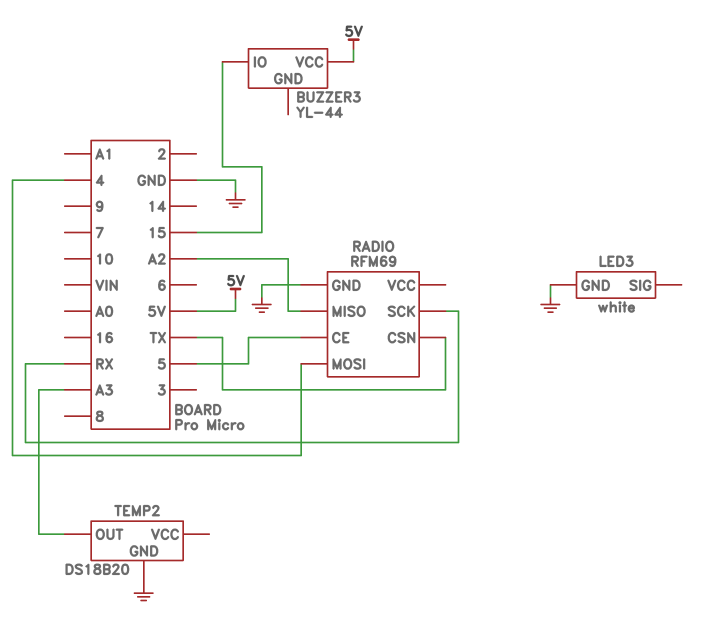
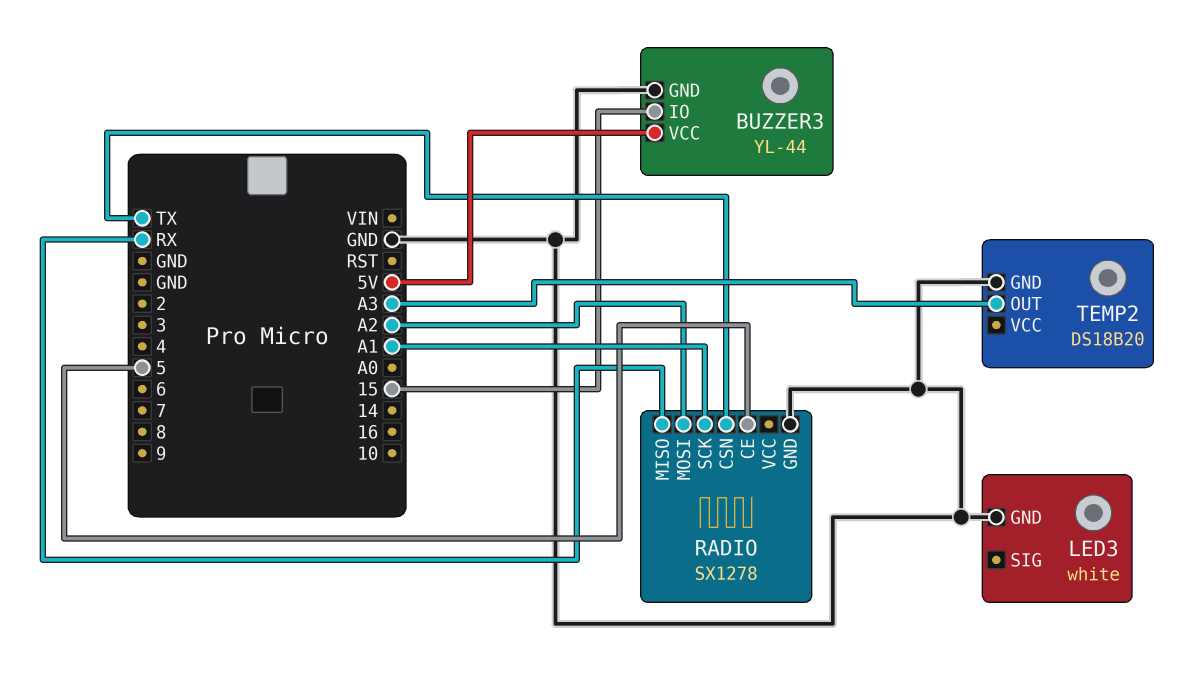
BUZZER3 pin GND: none -> GND
RADIO: RFM69 -> SX1278
RADIO pin MISO: A2 -> RX
RADIO pin MOSI: 4 -> A2
RADIO pin SCK: RX -> A1

